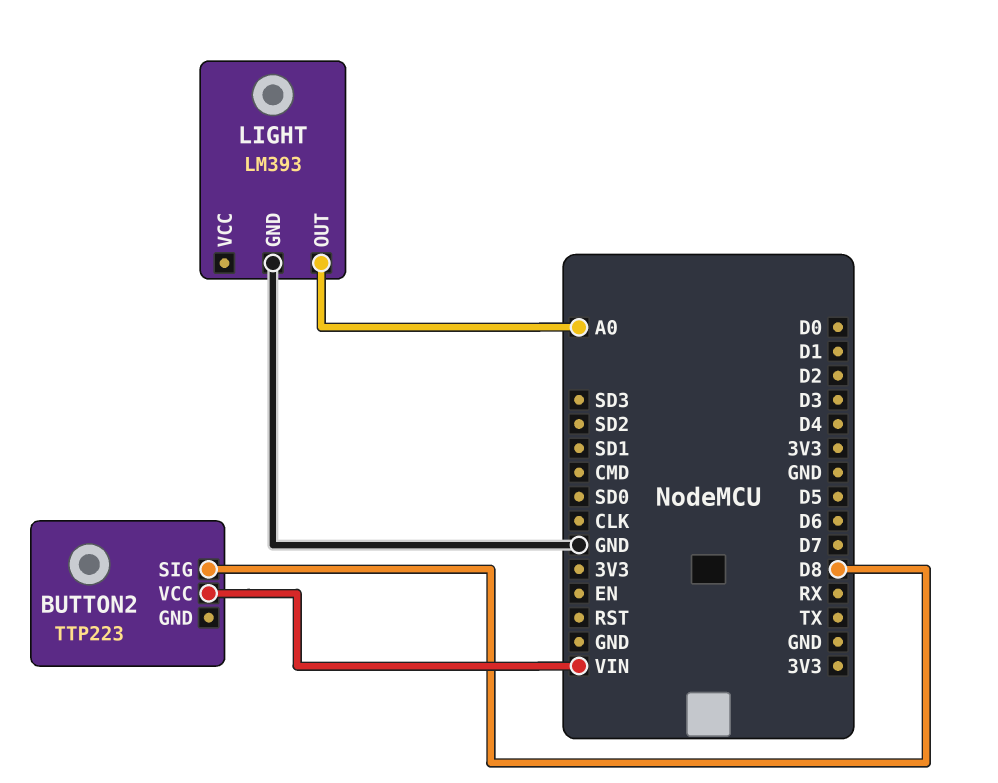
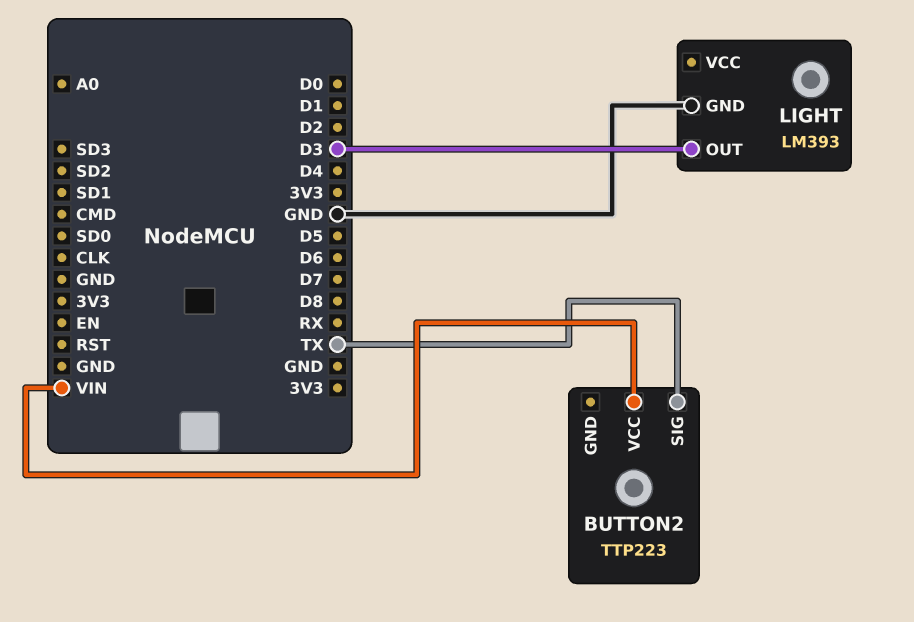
BUTTON2 pin SIG: D8 -> TX
LIGHT pin OUT: A0 -> D3

